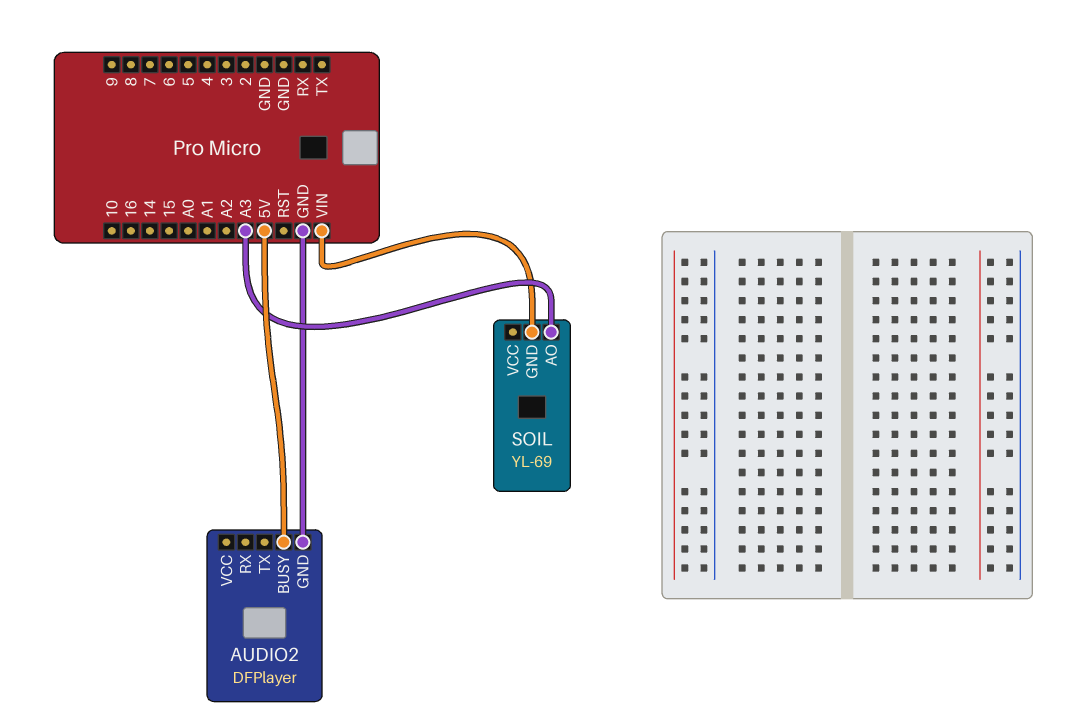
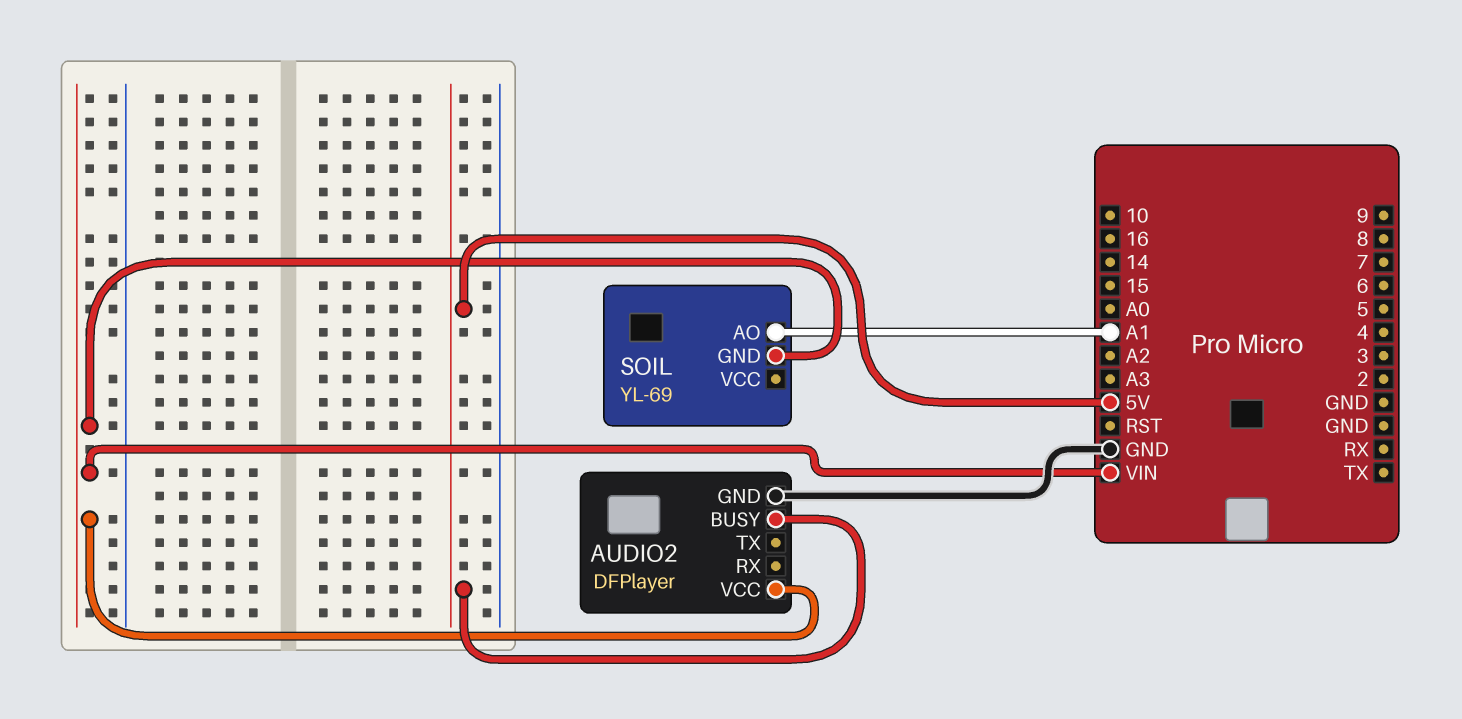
AUDIO2 pin VCC: none -> VIN
SOIL pin AO: A3 -> A1

